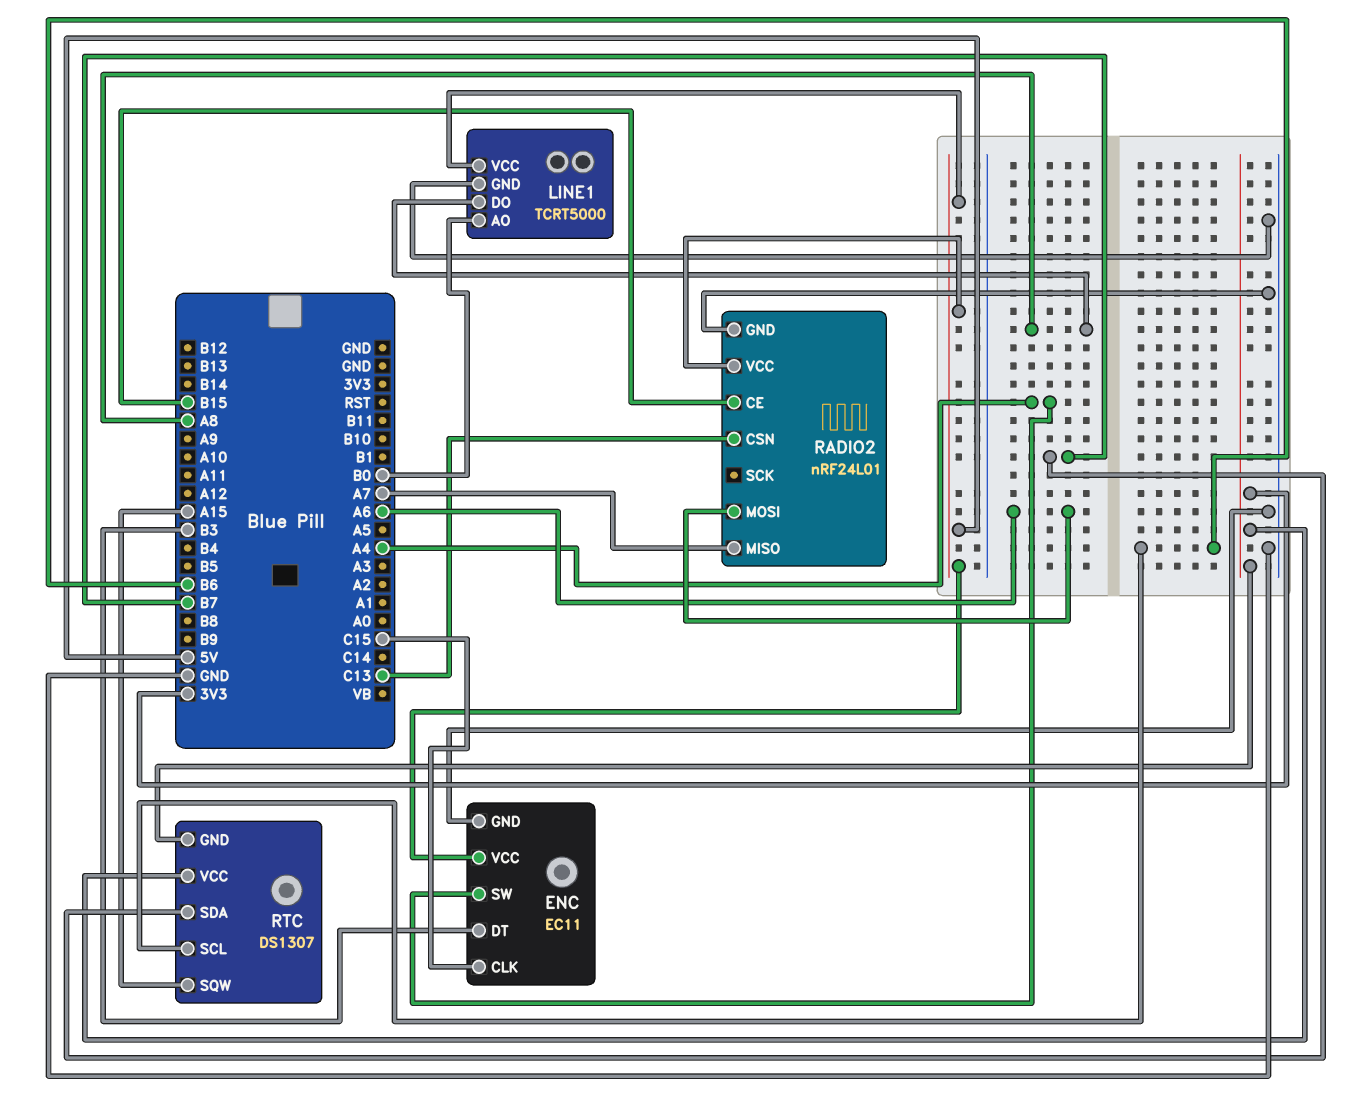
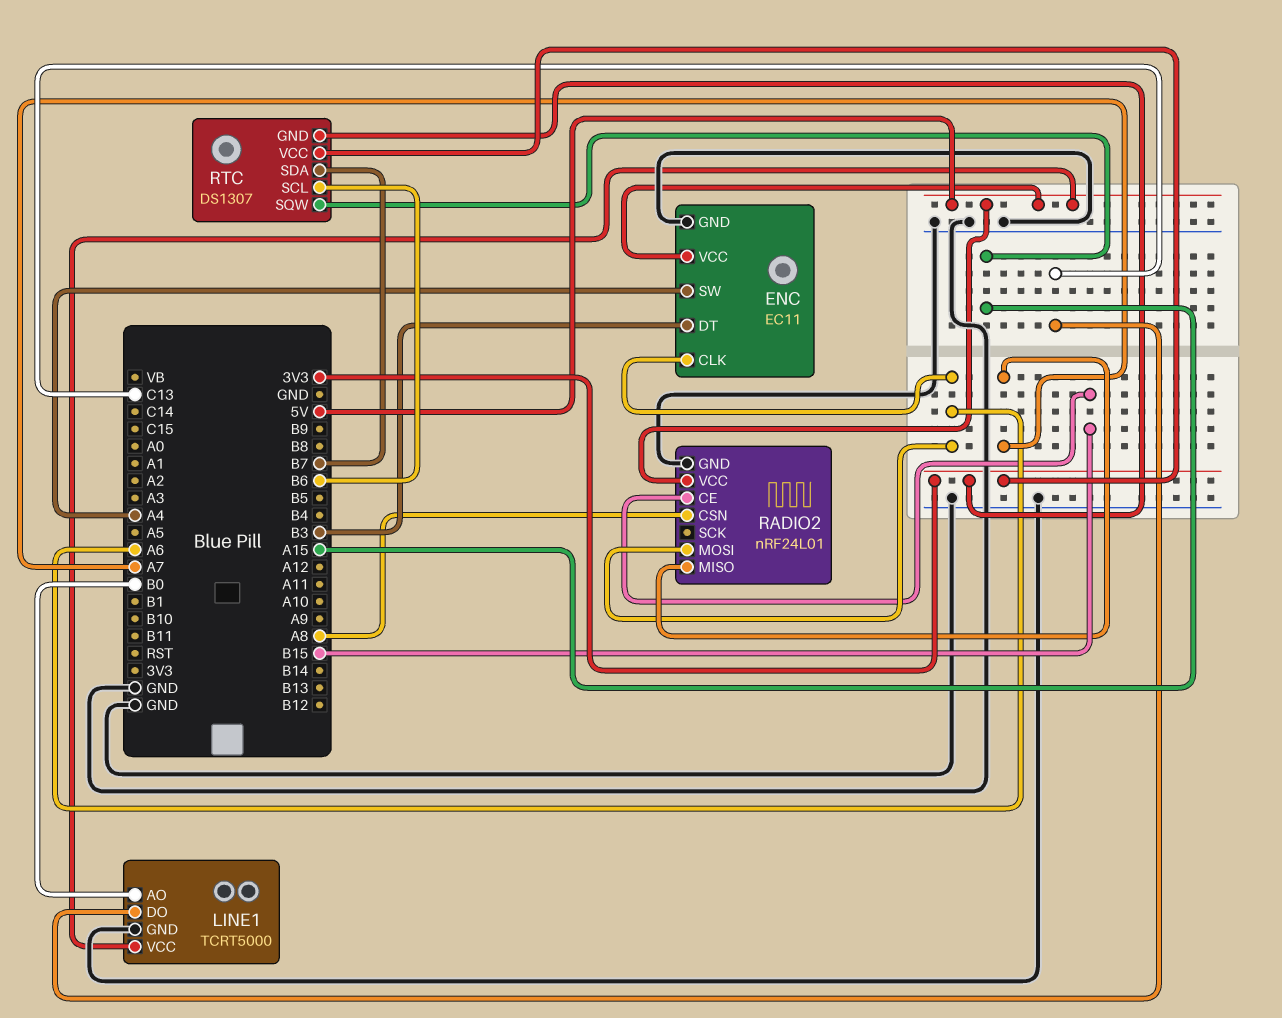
ENC pin CLK: C15 -> A6
LINE1 pin DO: A8 -> C13
RADIO2 pin CSN: C13 -> A8

